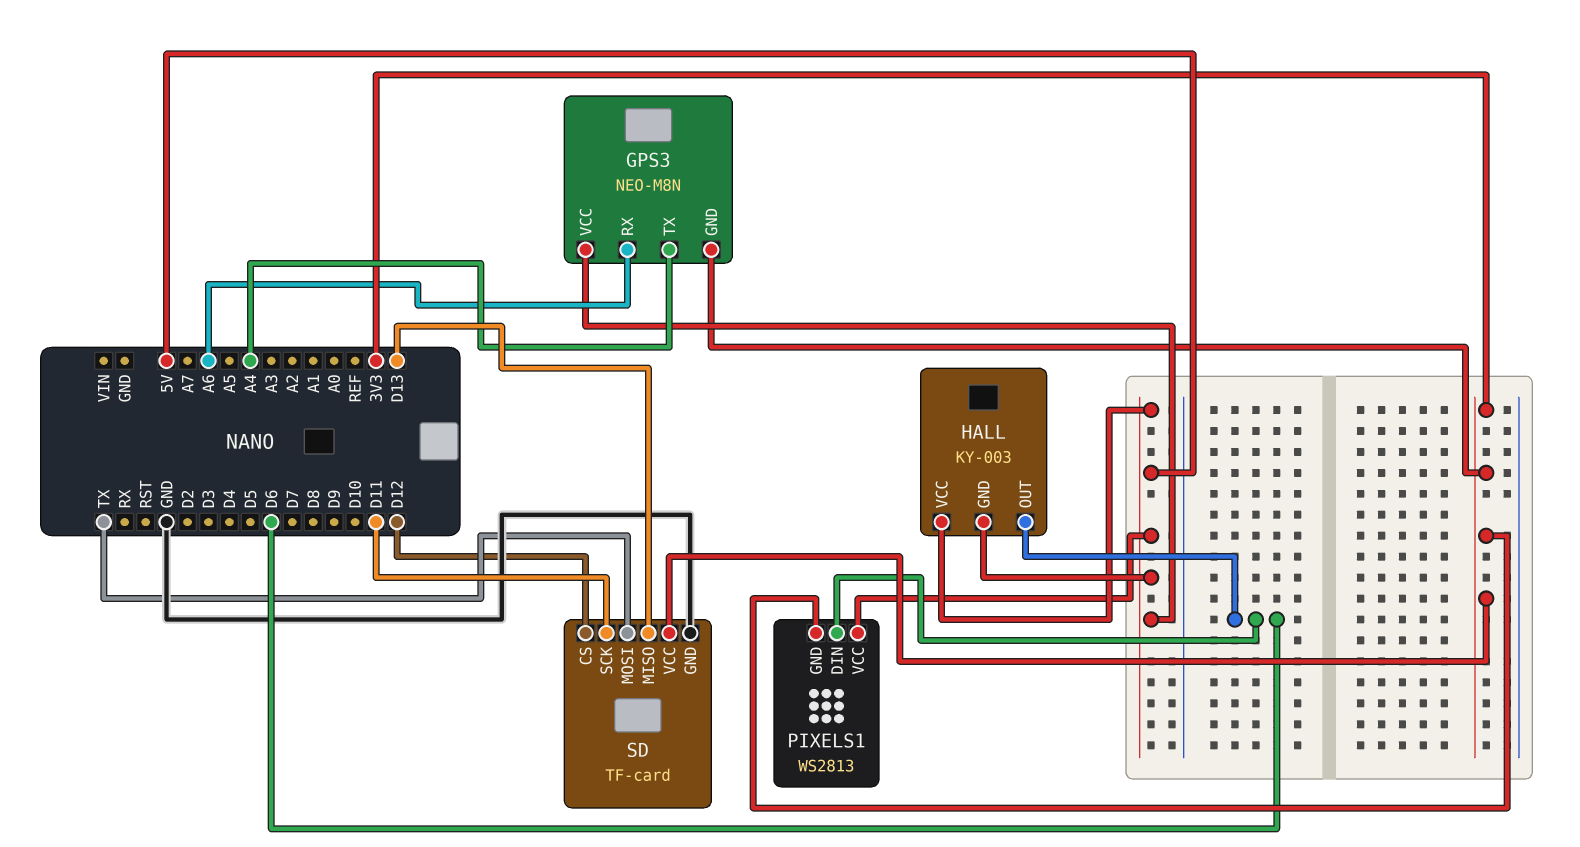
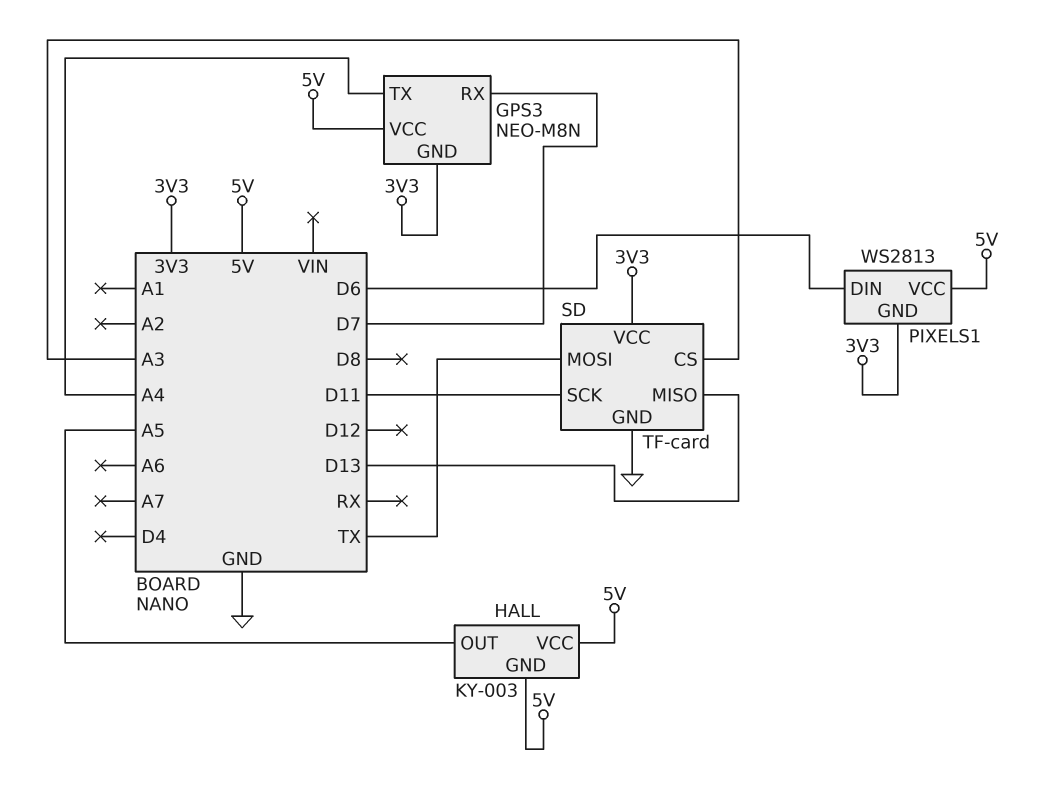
GPS3 pin RX: A6 -> D7
HALL pin OUT: D6 -> A5
SD pin CS: D12 -> A3

